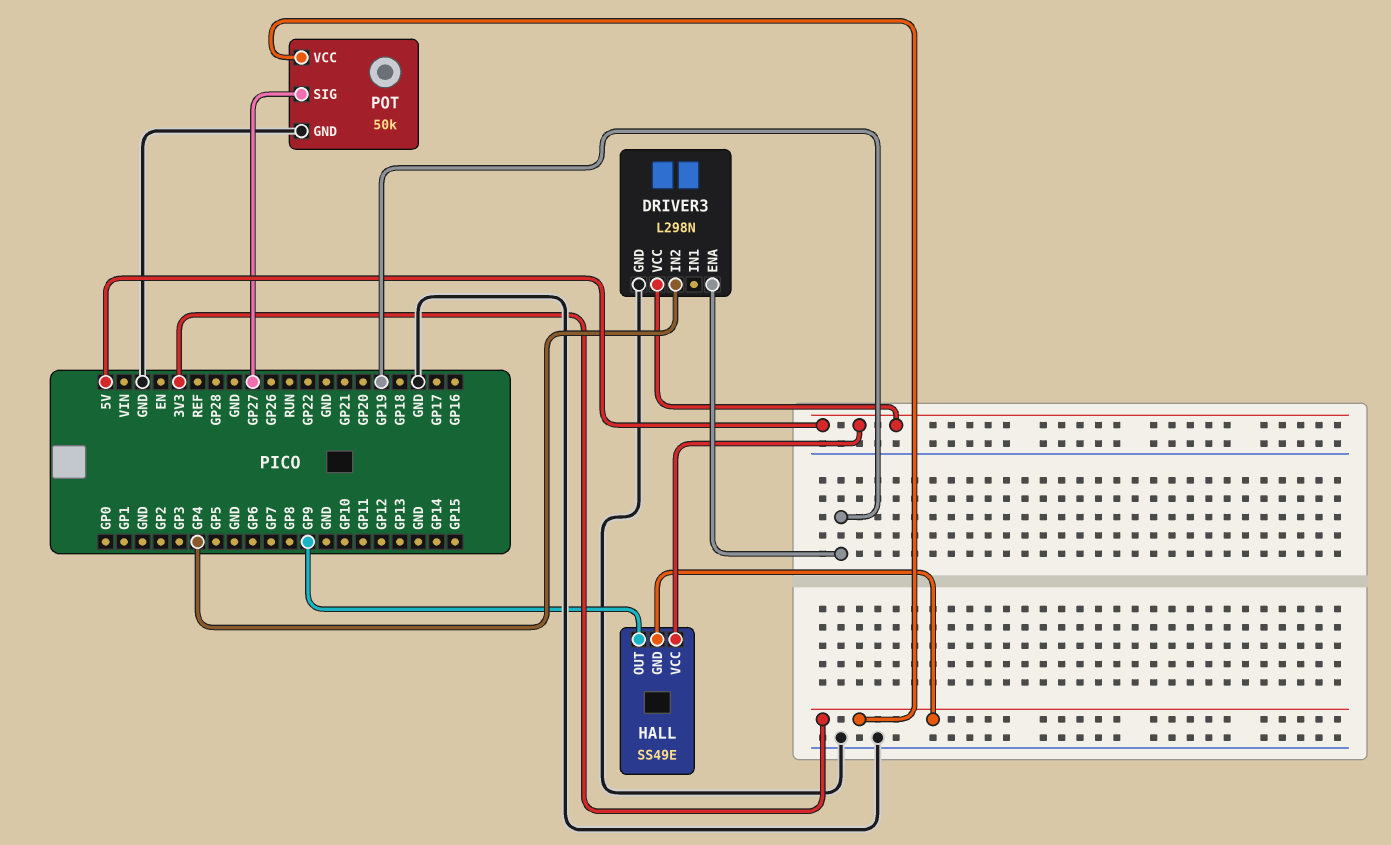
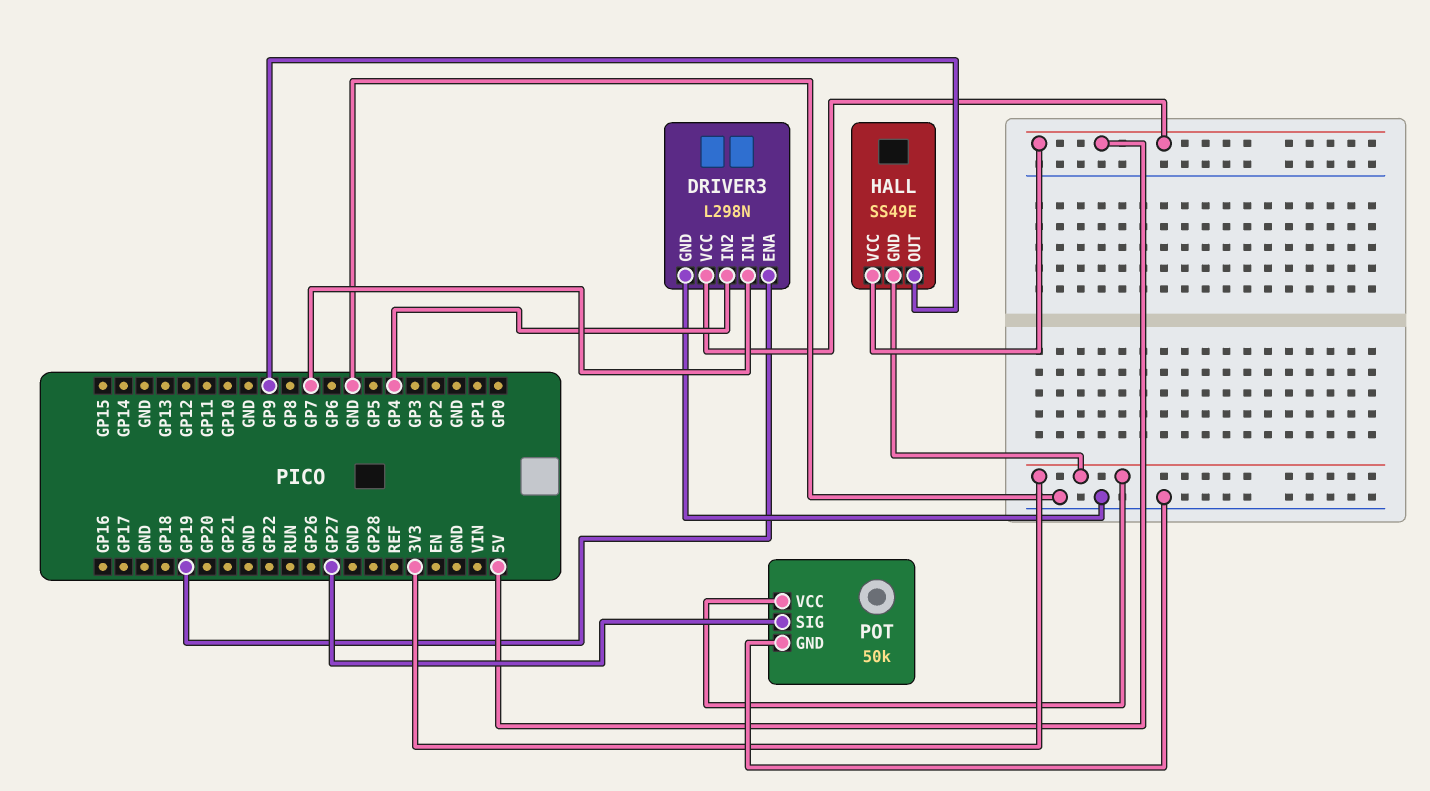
DRIVER3 pin IN1: none -> GP7

